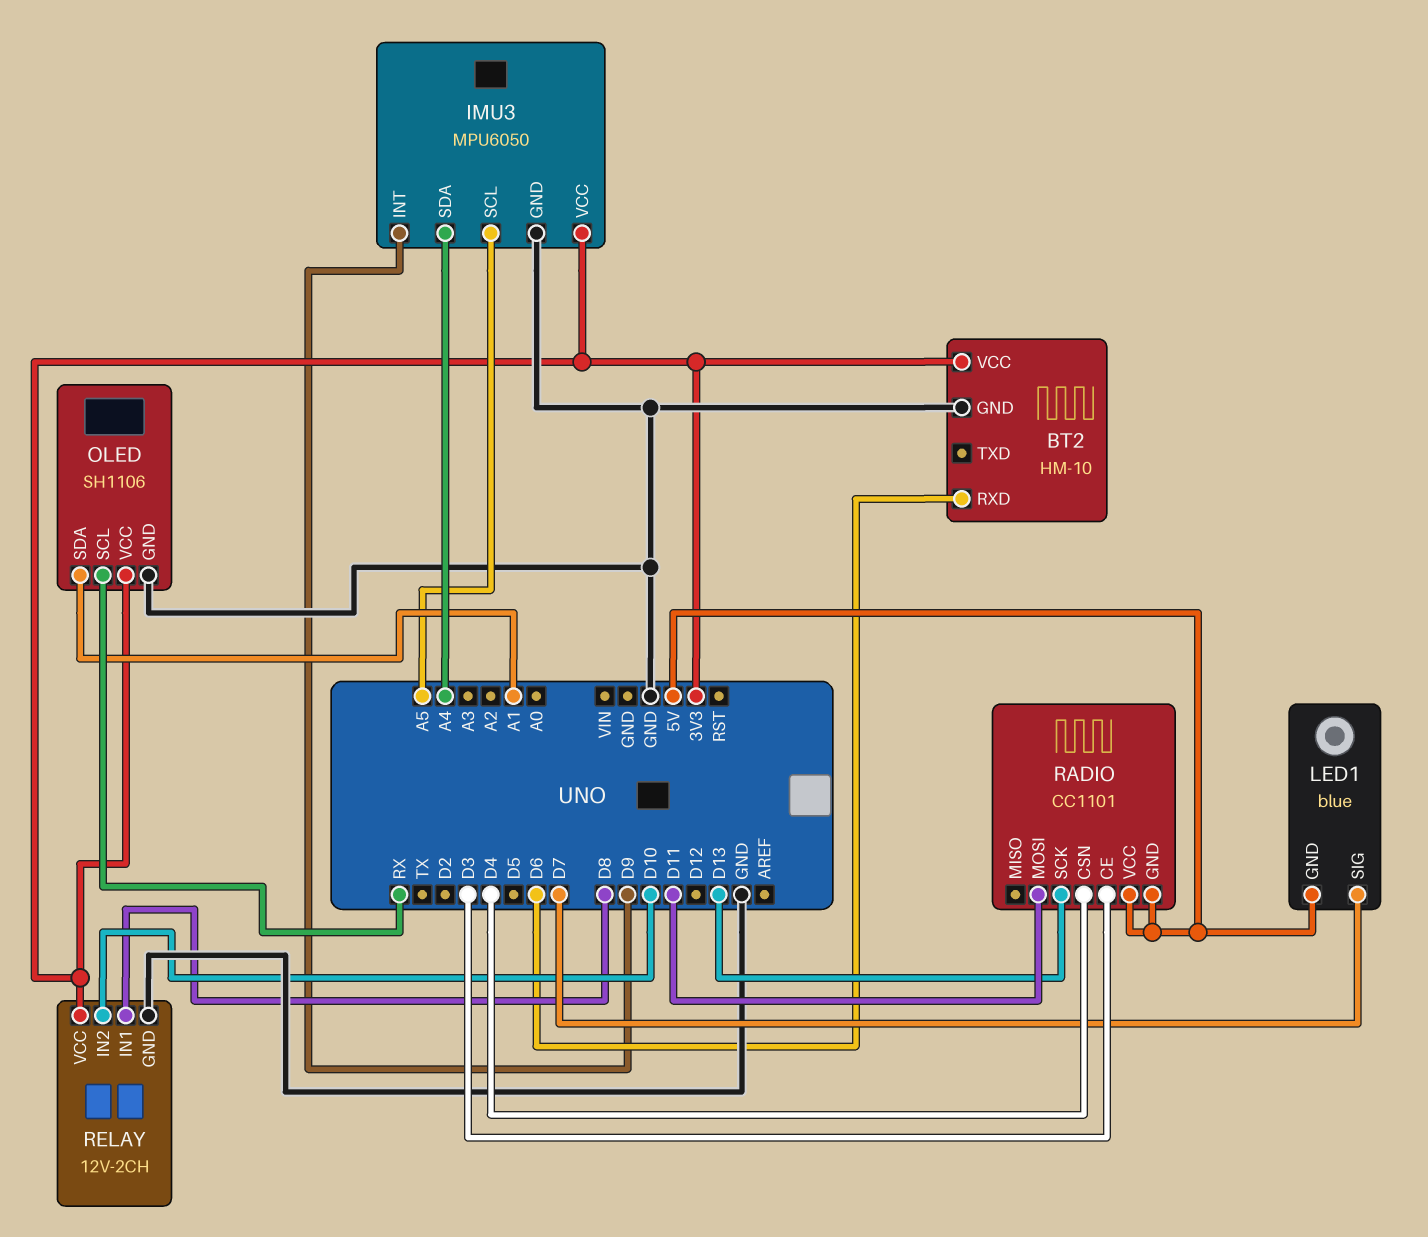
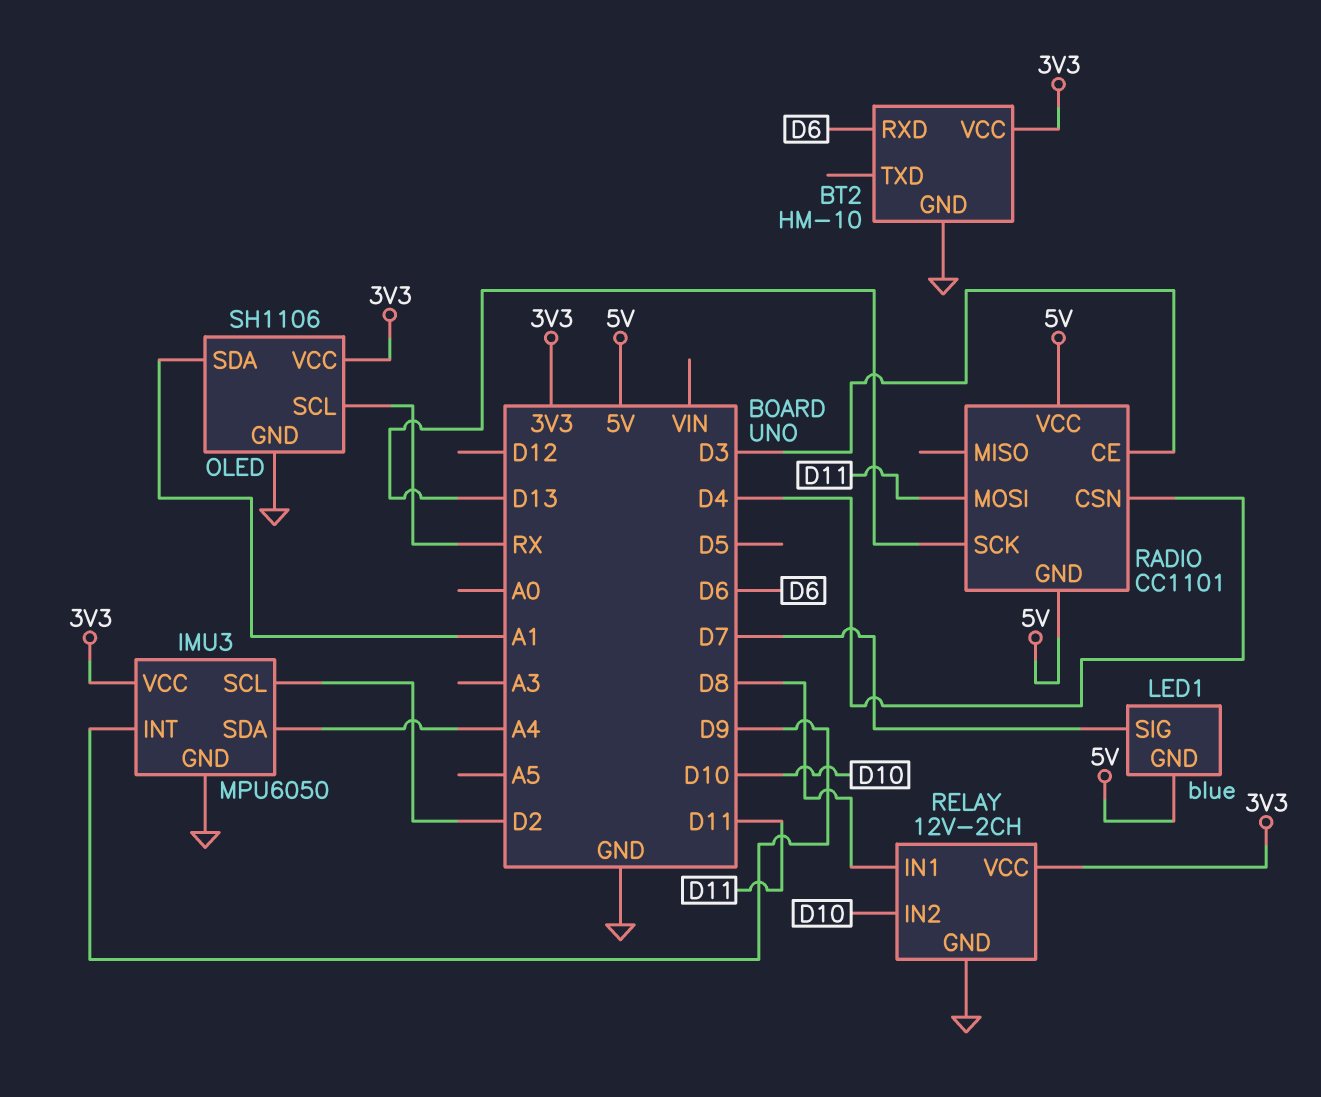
IMU3 pin SCL: A5 -> D2

